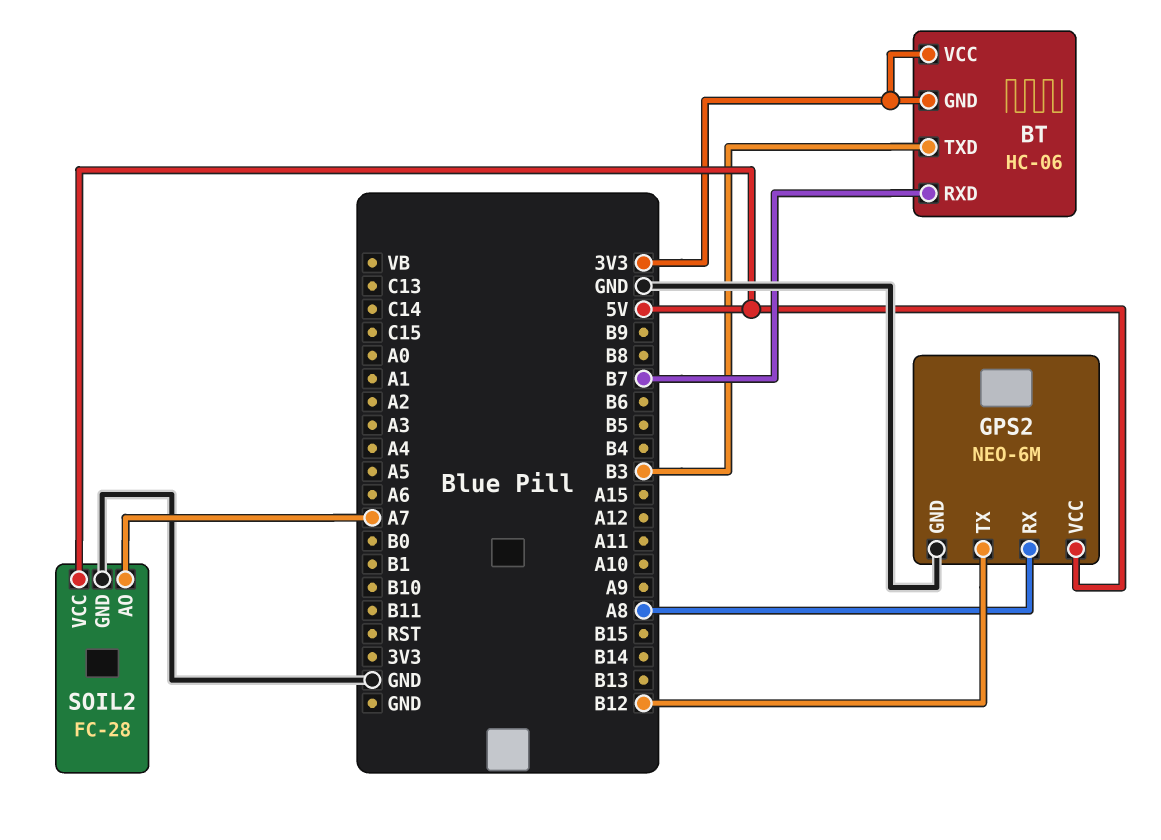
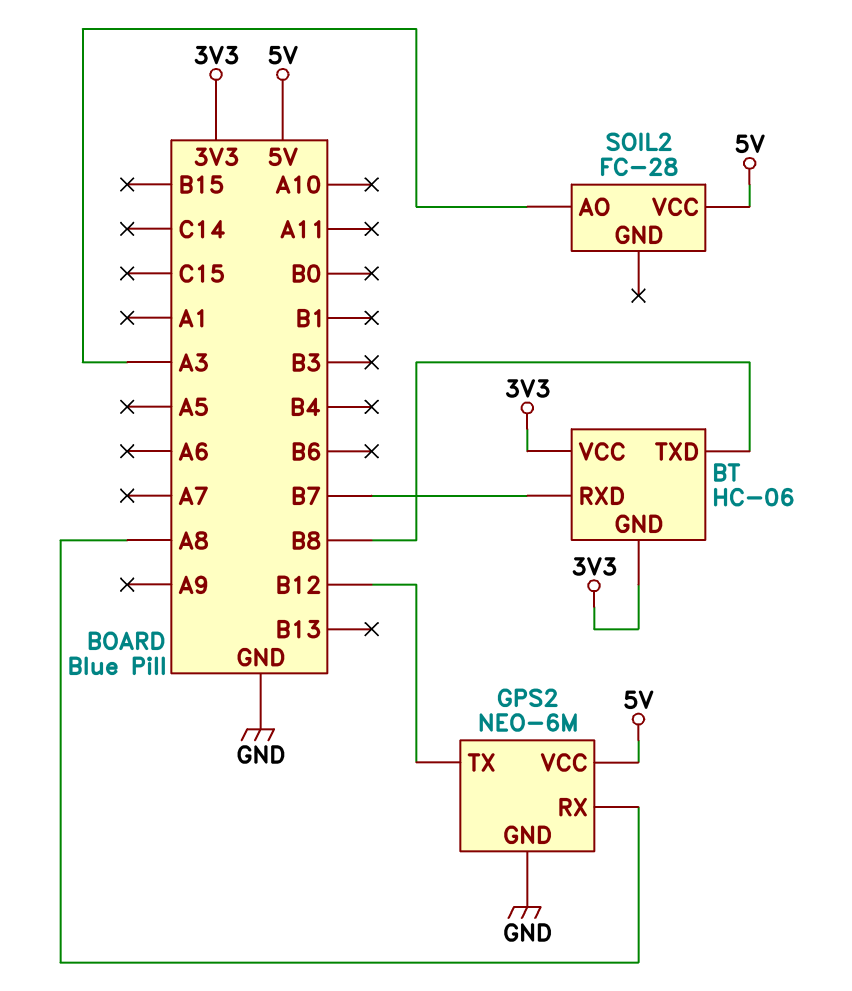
BT pin TXD: B3 -> B8
SOIL2 pin AO: A7 -> A3
SOIL2 pin GND: GND -> none

